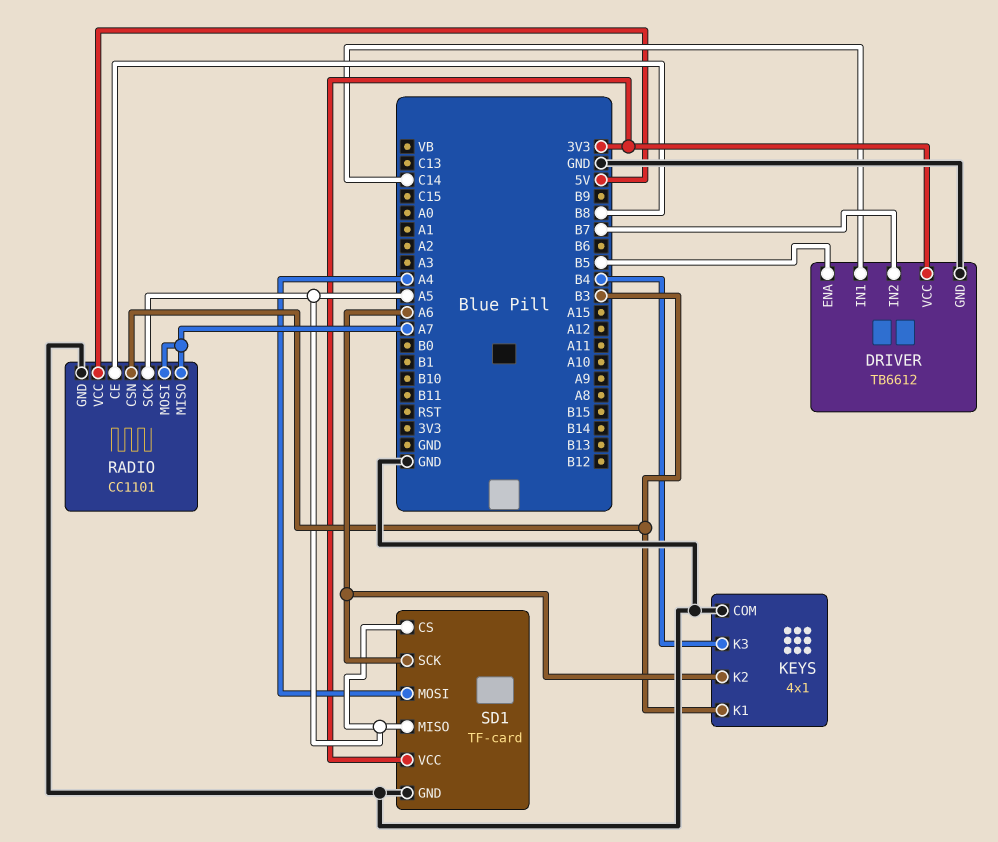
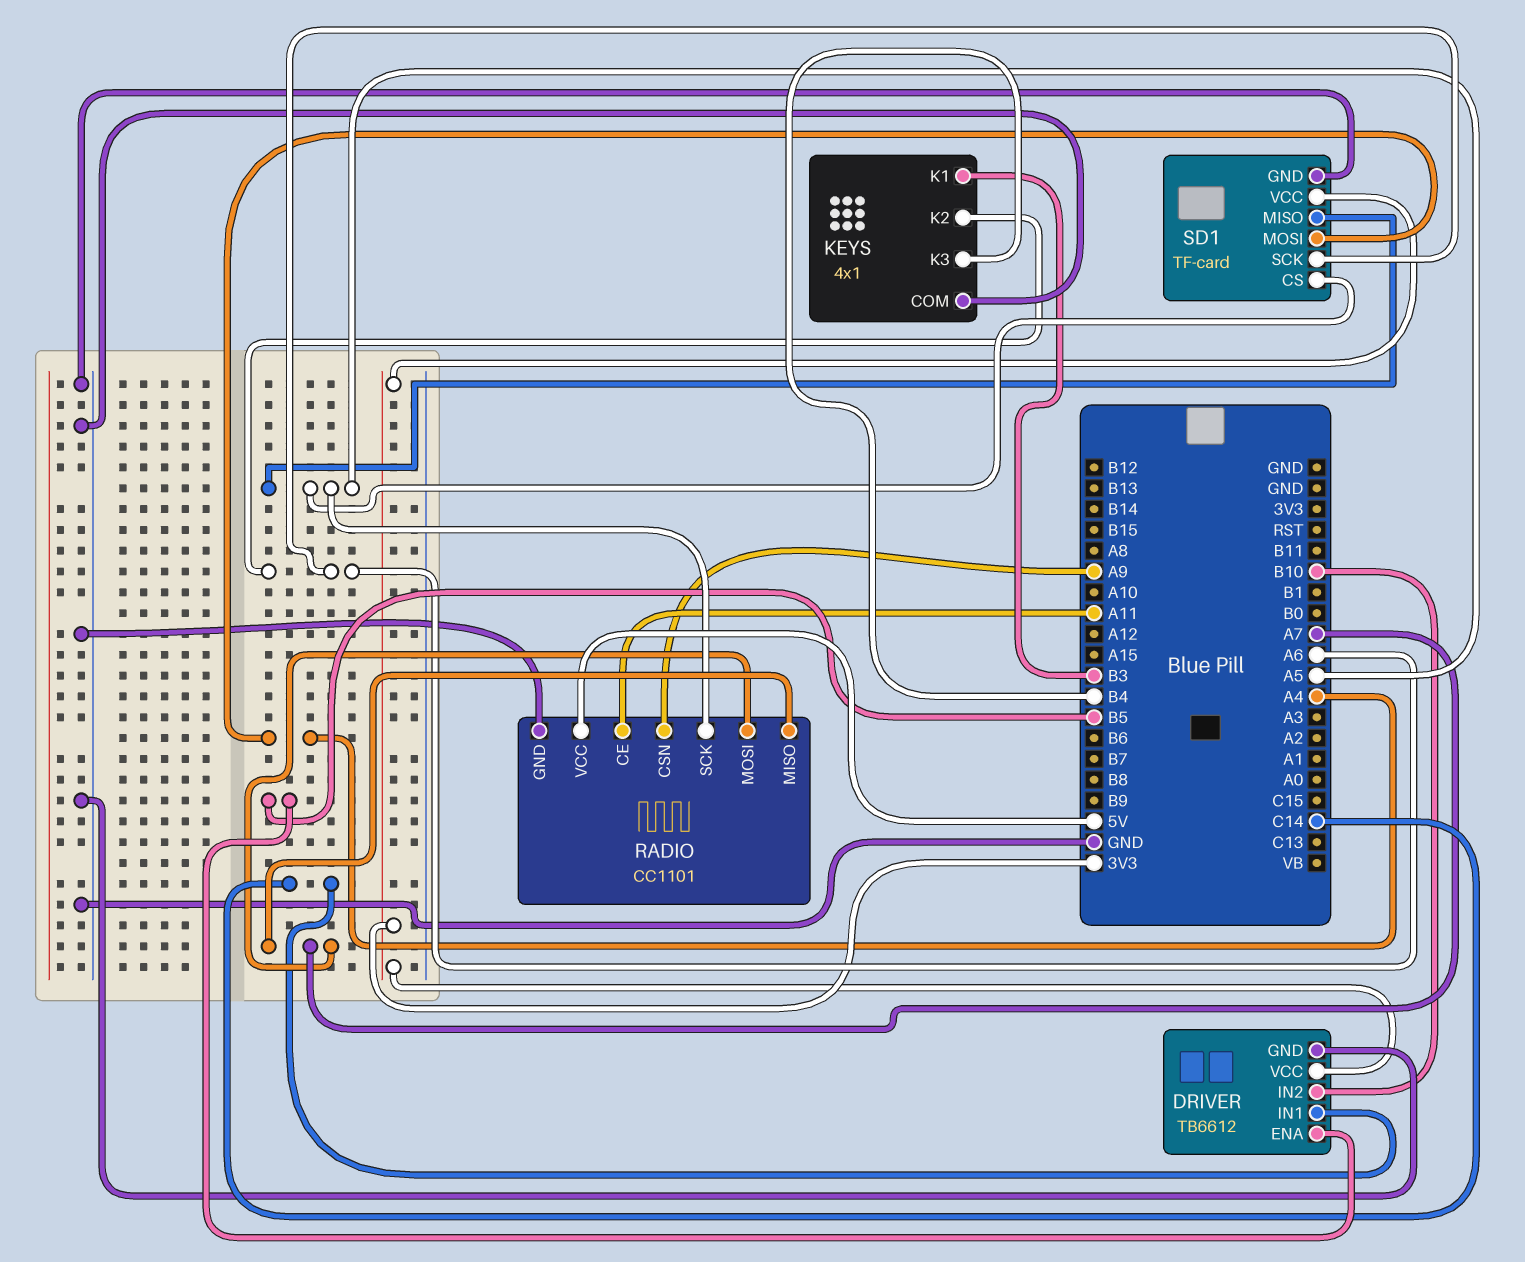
DRIVER pin IN2: B7 -> B10
RADIO pin CE: B8 -> A11
RADIO pin CSN: B3 -> A9

